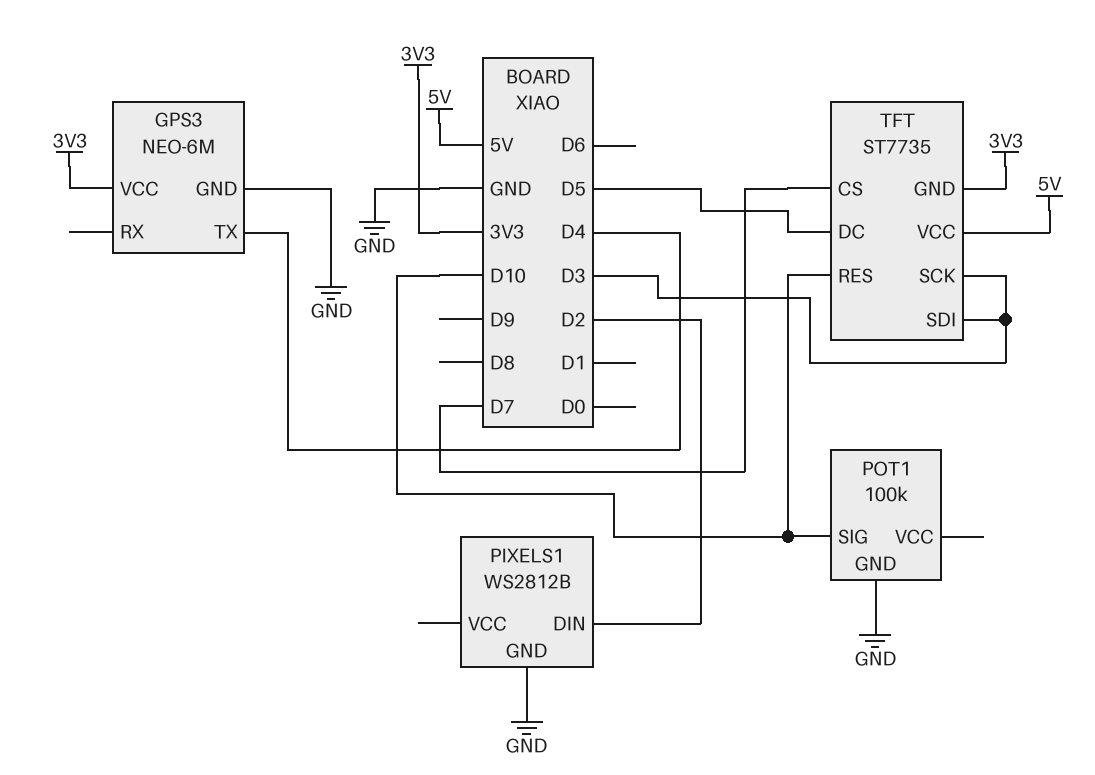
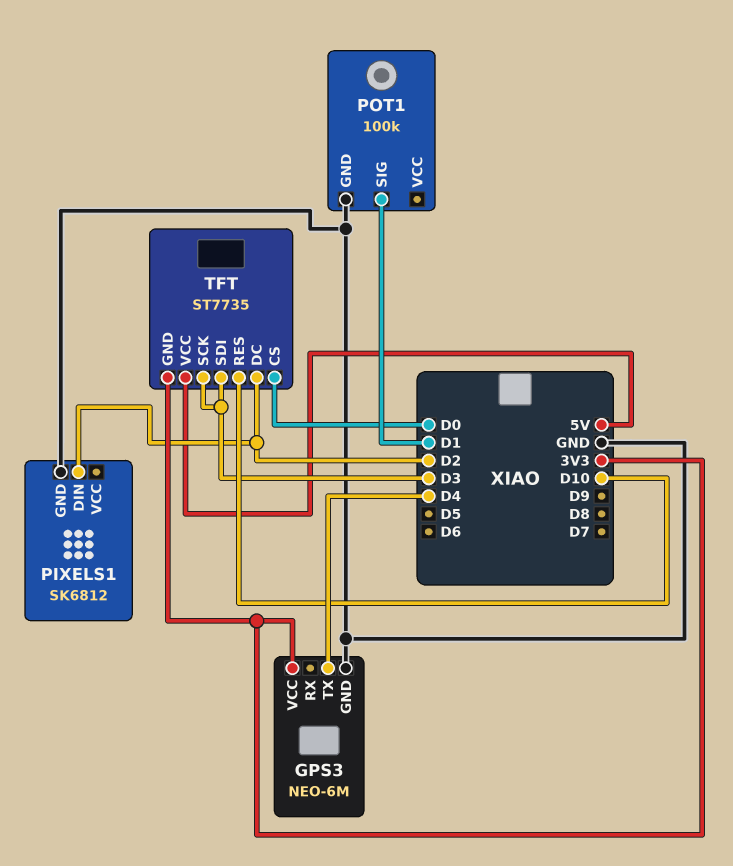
PIXELS1: WS2812B -> SK6812
POT1 pin SIG: D10 -> D1
TFT pin CS: D7 -> D0
TFT pin DC: D5 -> D2

